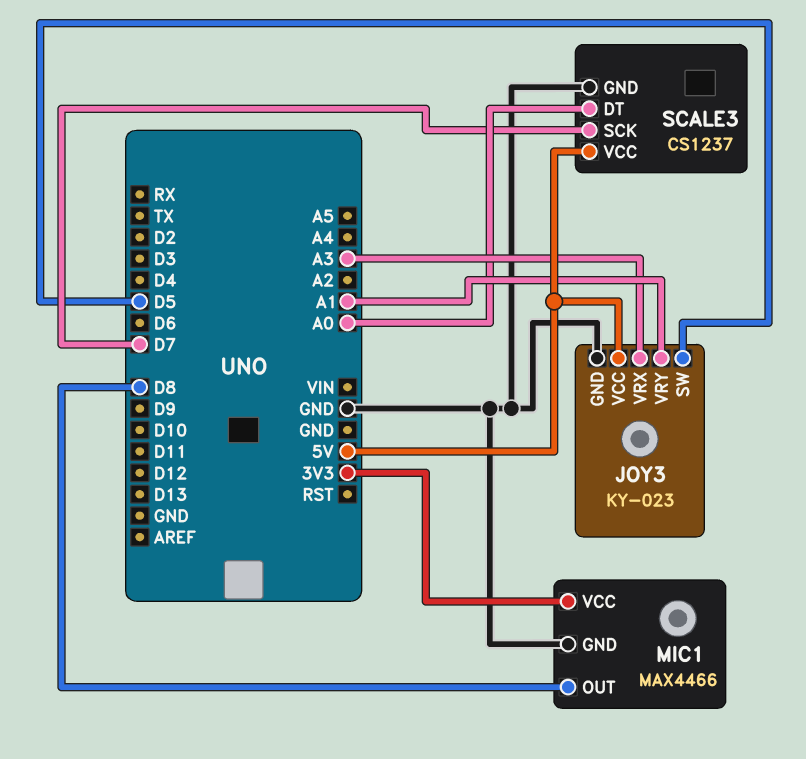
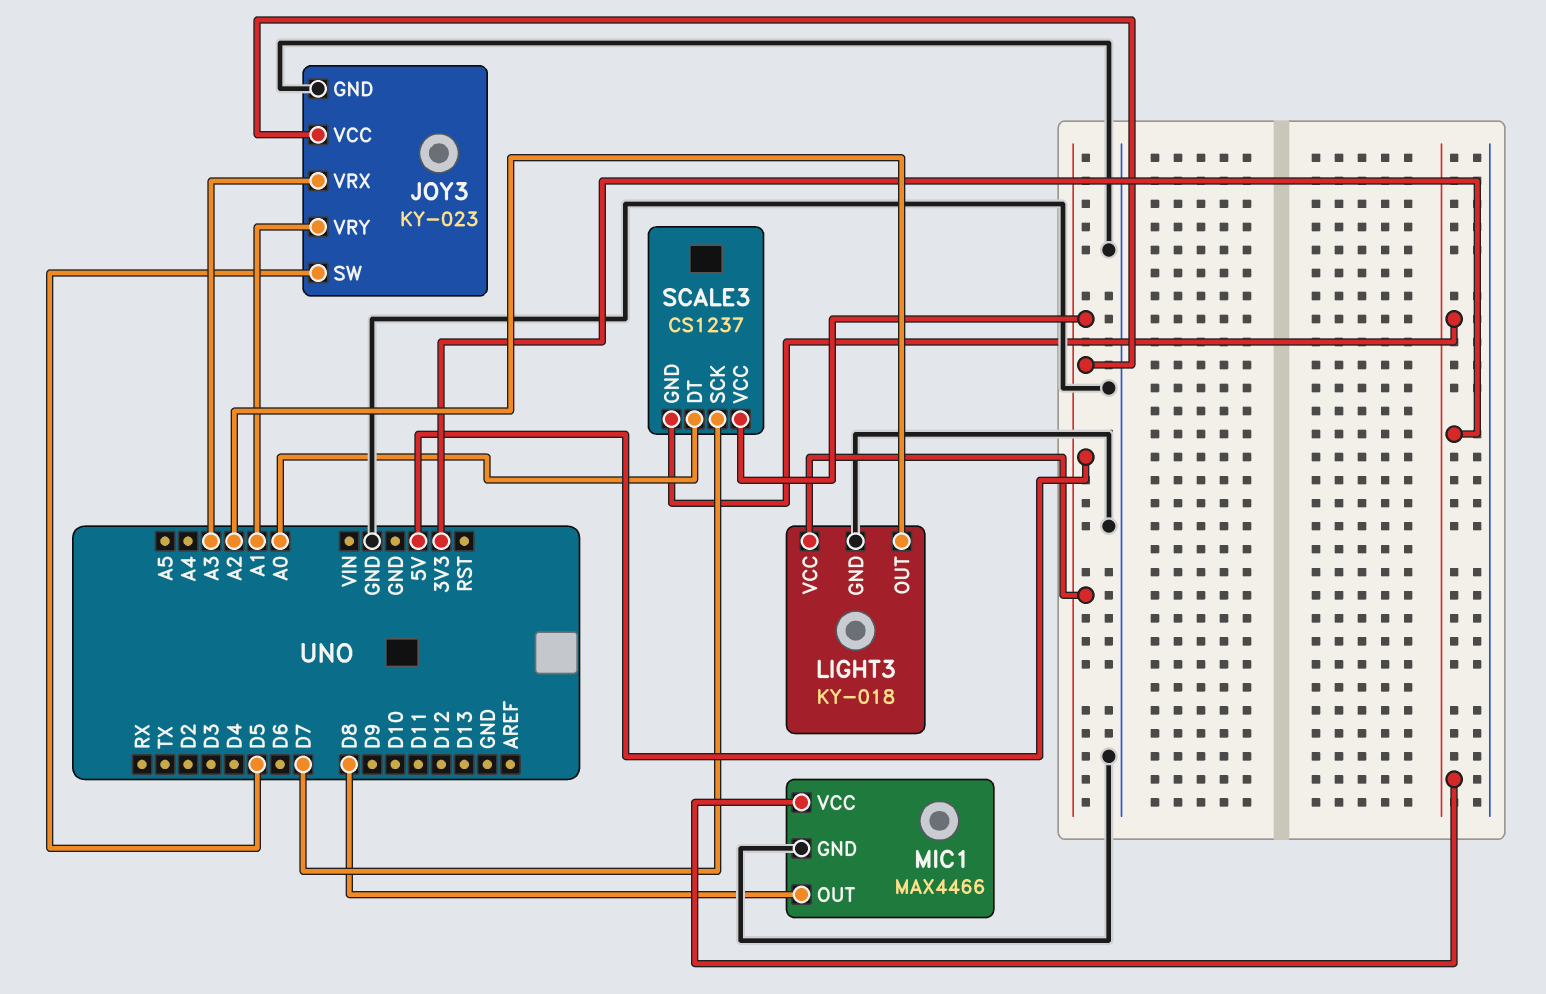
LIGHT3: none -> KY-018
LIGHT3 pin GND: none -> GND
LIGHT3 pin OUT: none -> A2
LIGHT3 pin VCC: none -> 5V
SCALE3 pin GND: GND -> 3V3

